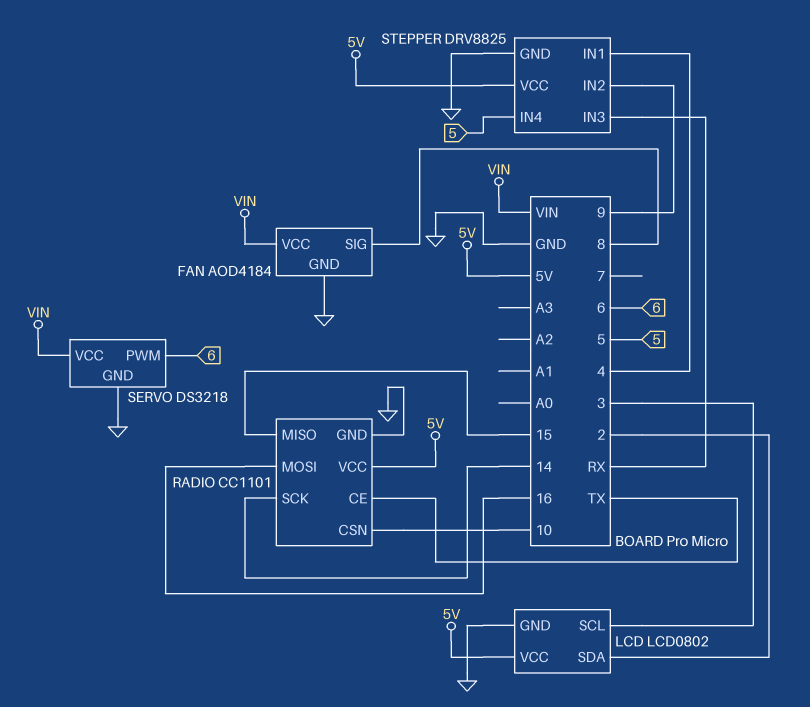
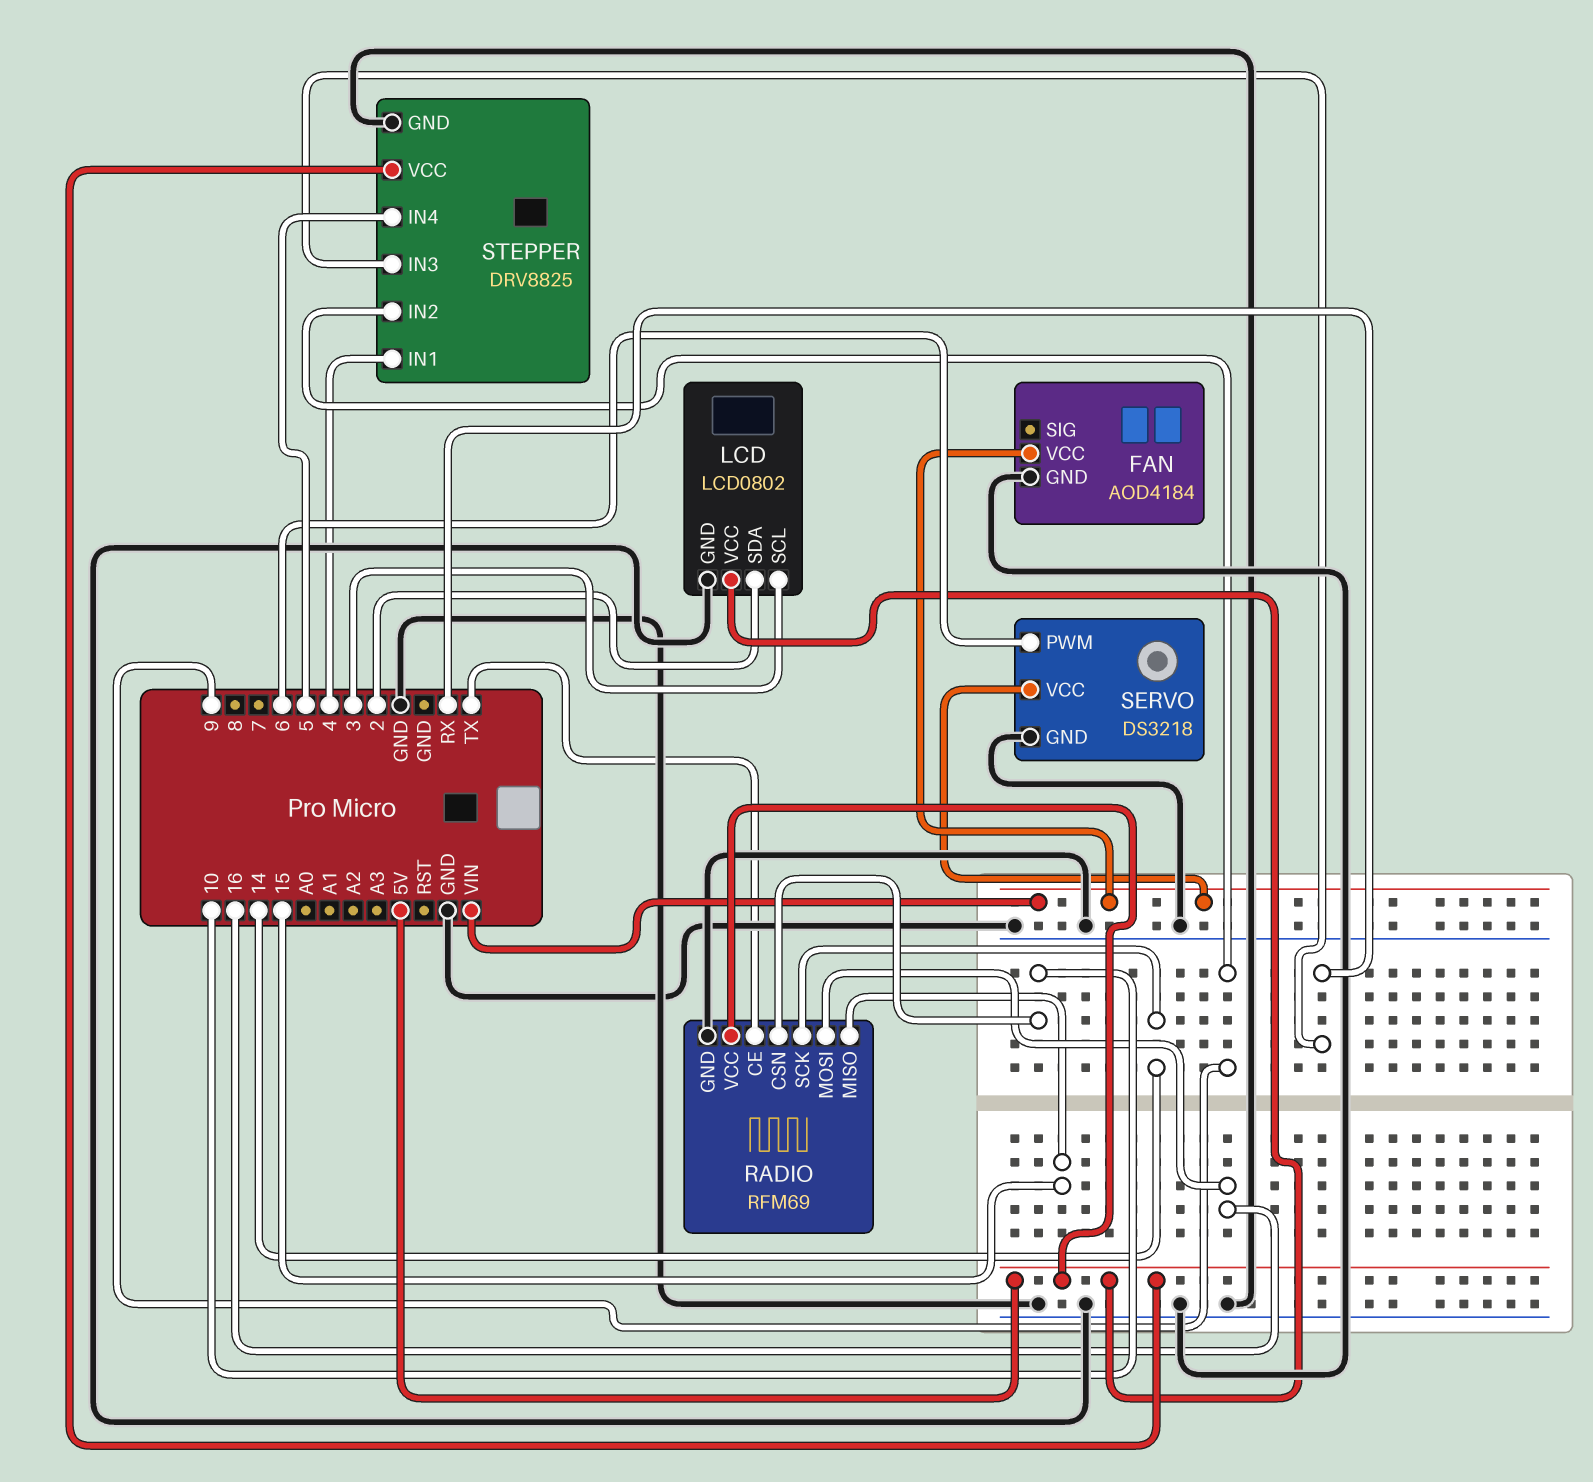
FAN pin SIG: 8 -> none
RADIO: CC1101 -> RFM69

